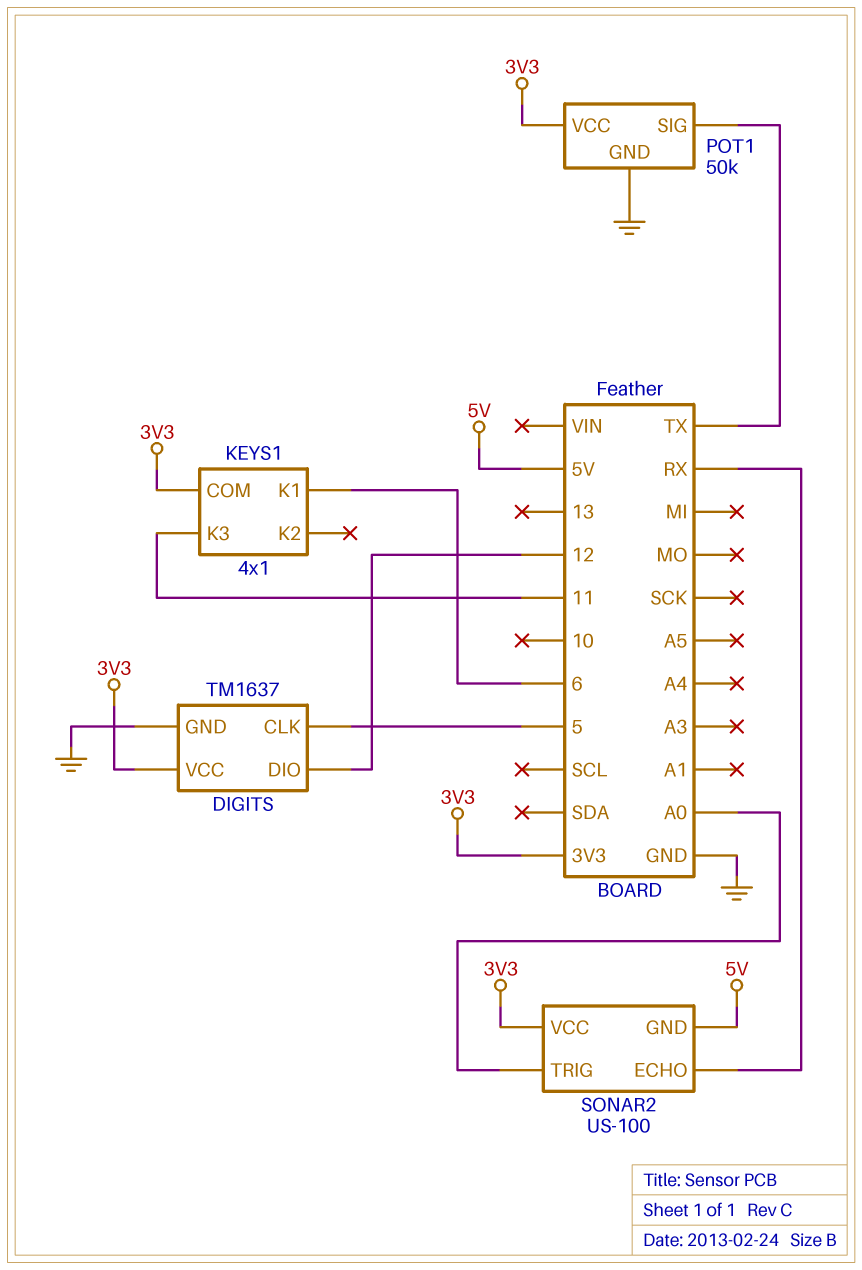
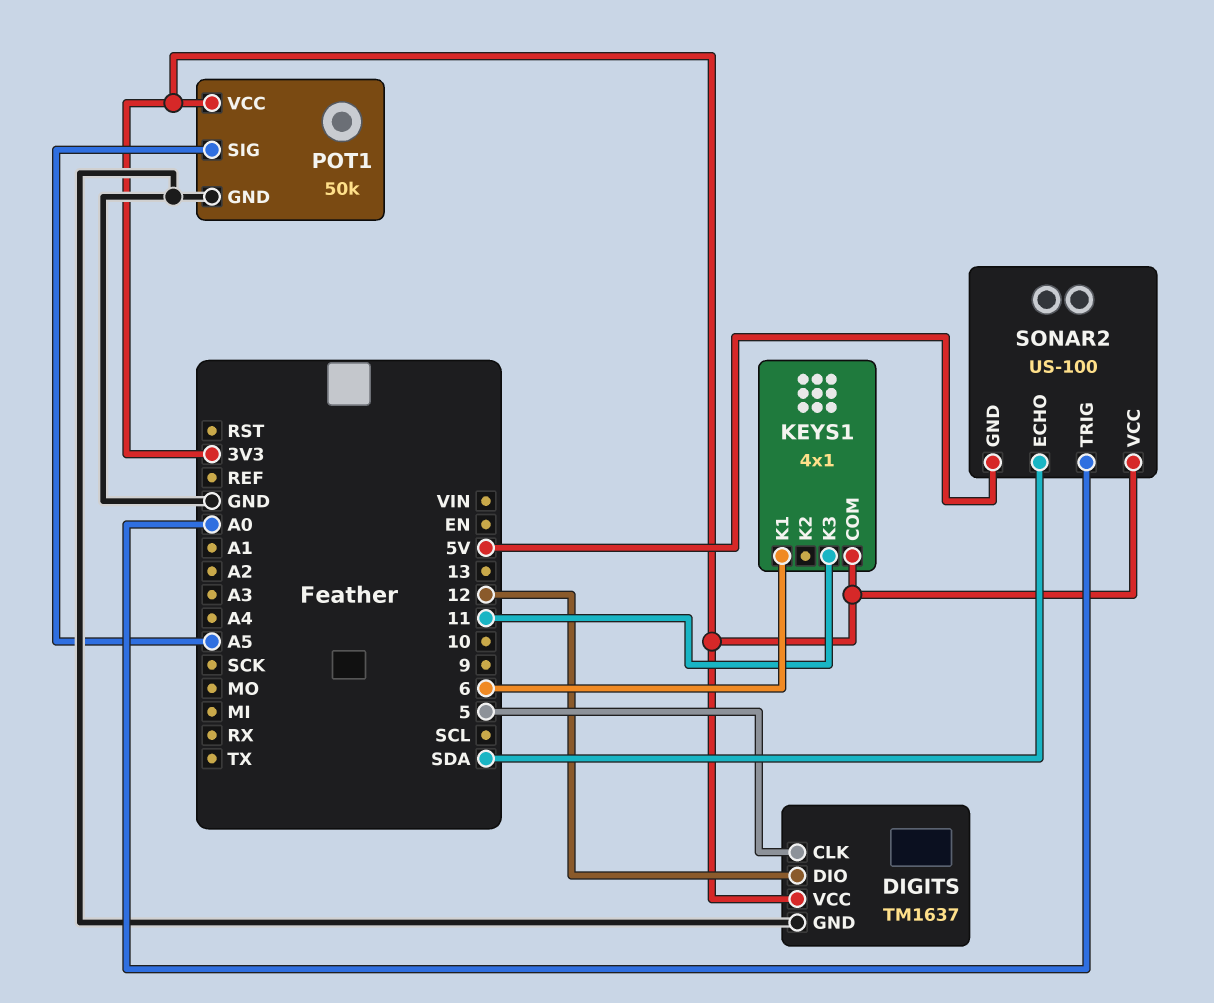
POT1 pin SIG: TX -> A5
SONAR2 pin ECHO: RX -> SDA

